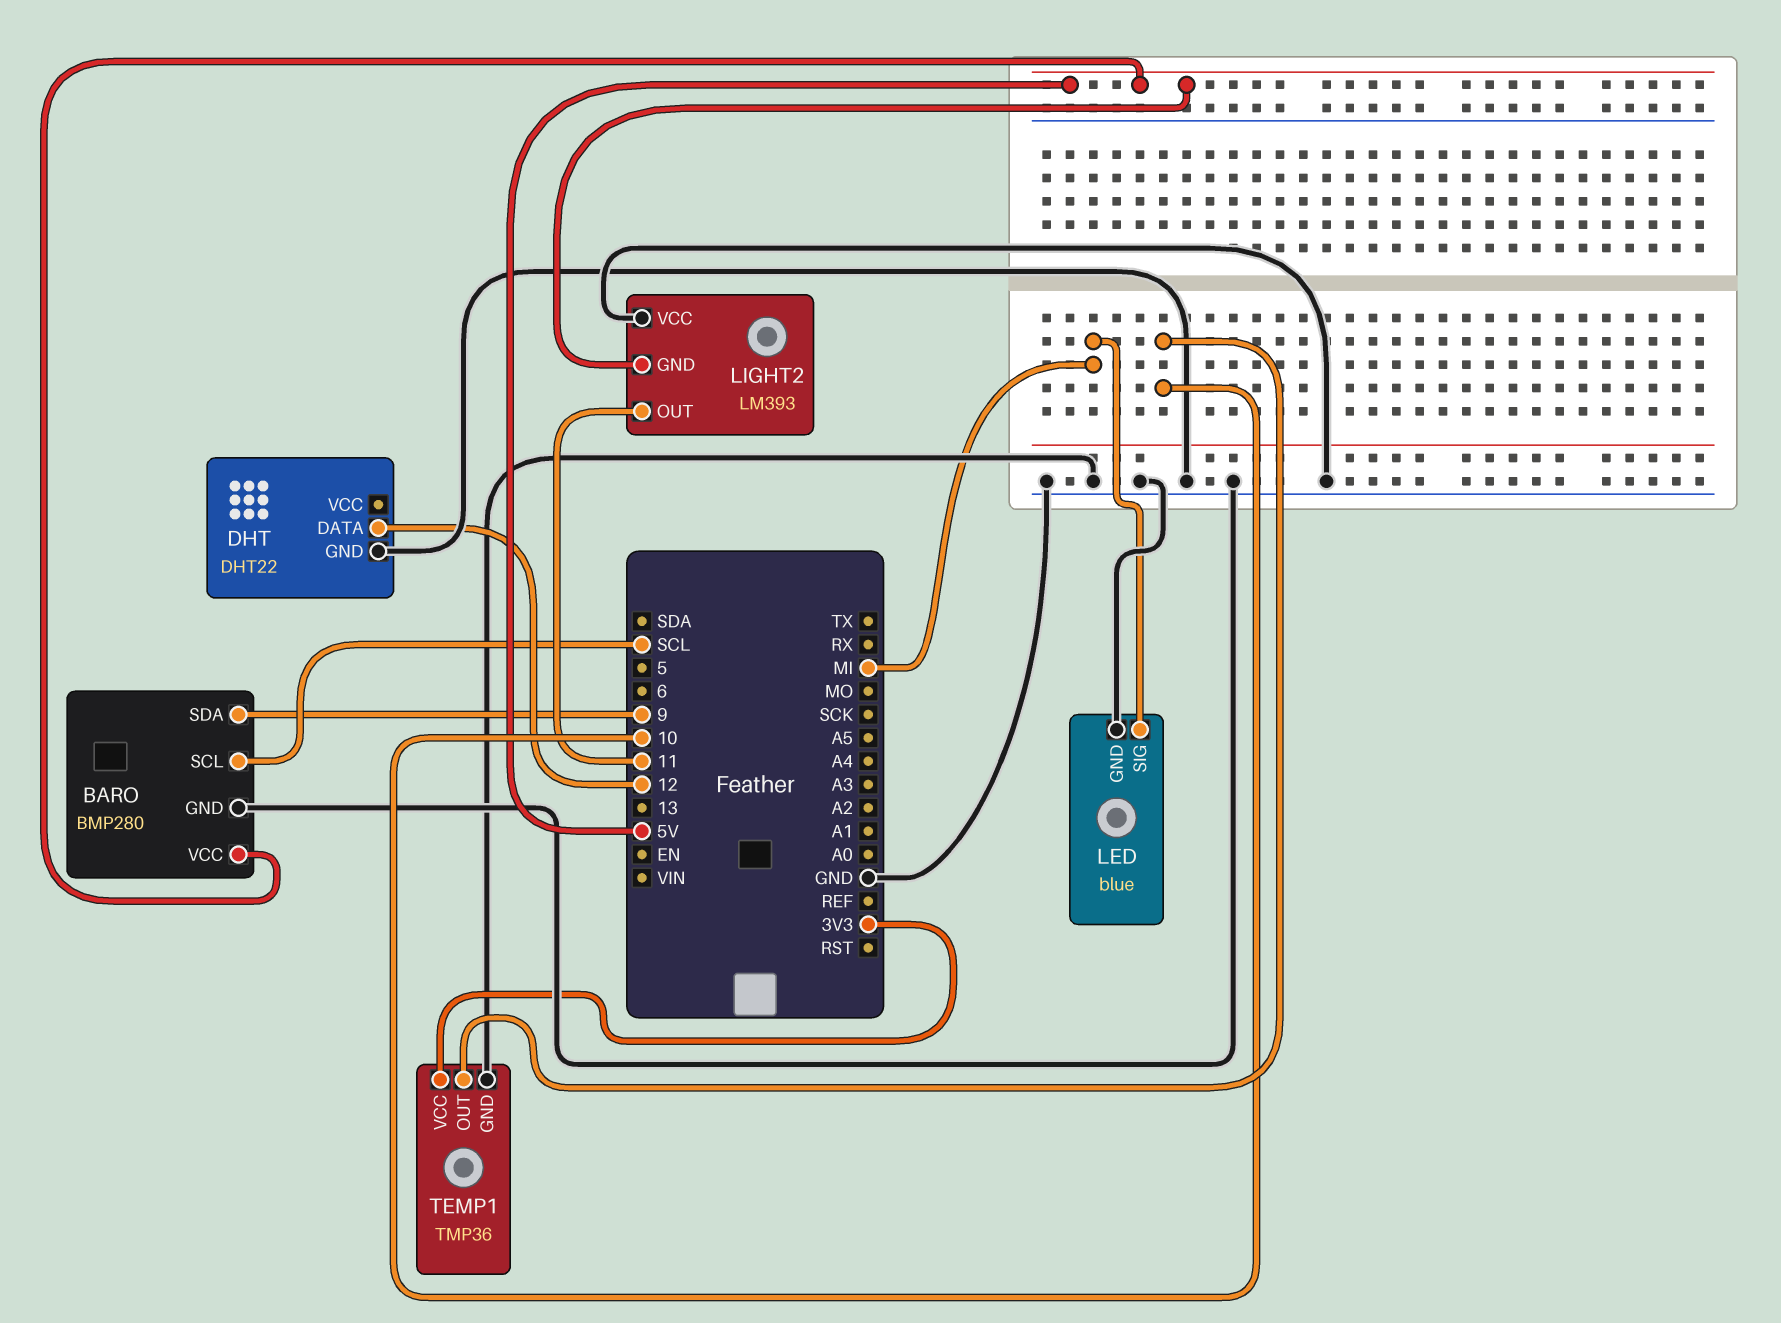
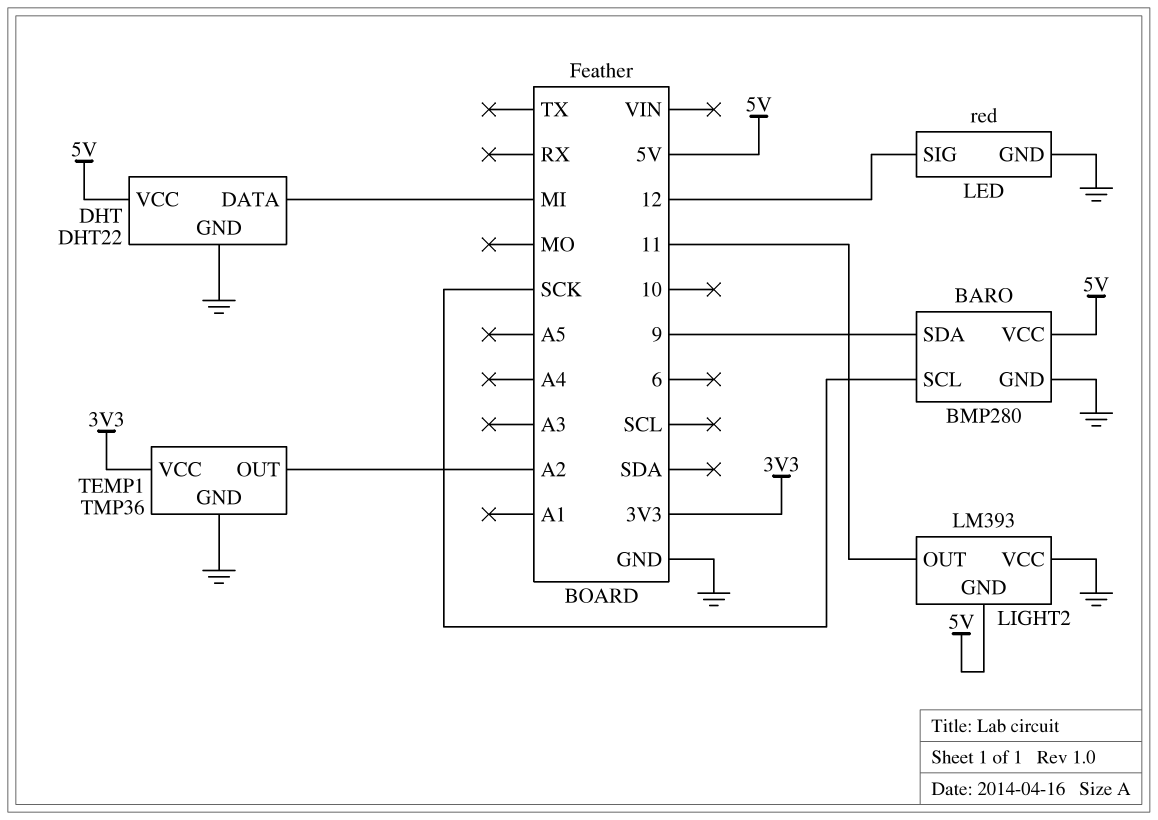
BARO pin SCL: SCL -> SCK
DHT pin DATA: 12 -> MI
DHT pin VCC: none -> 5V
LED: blue -> red
LED pin SIG: MI -> 12
TEMP1 pin OUT: 10 -> A2

